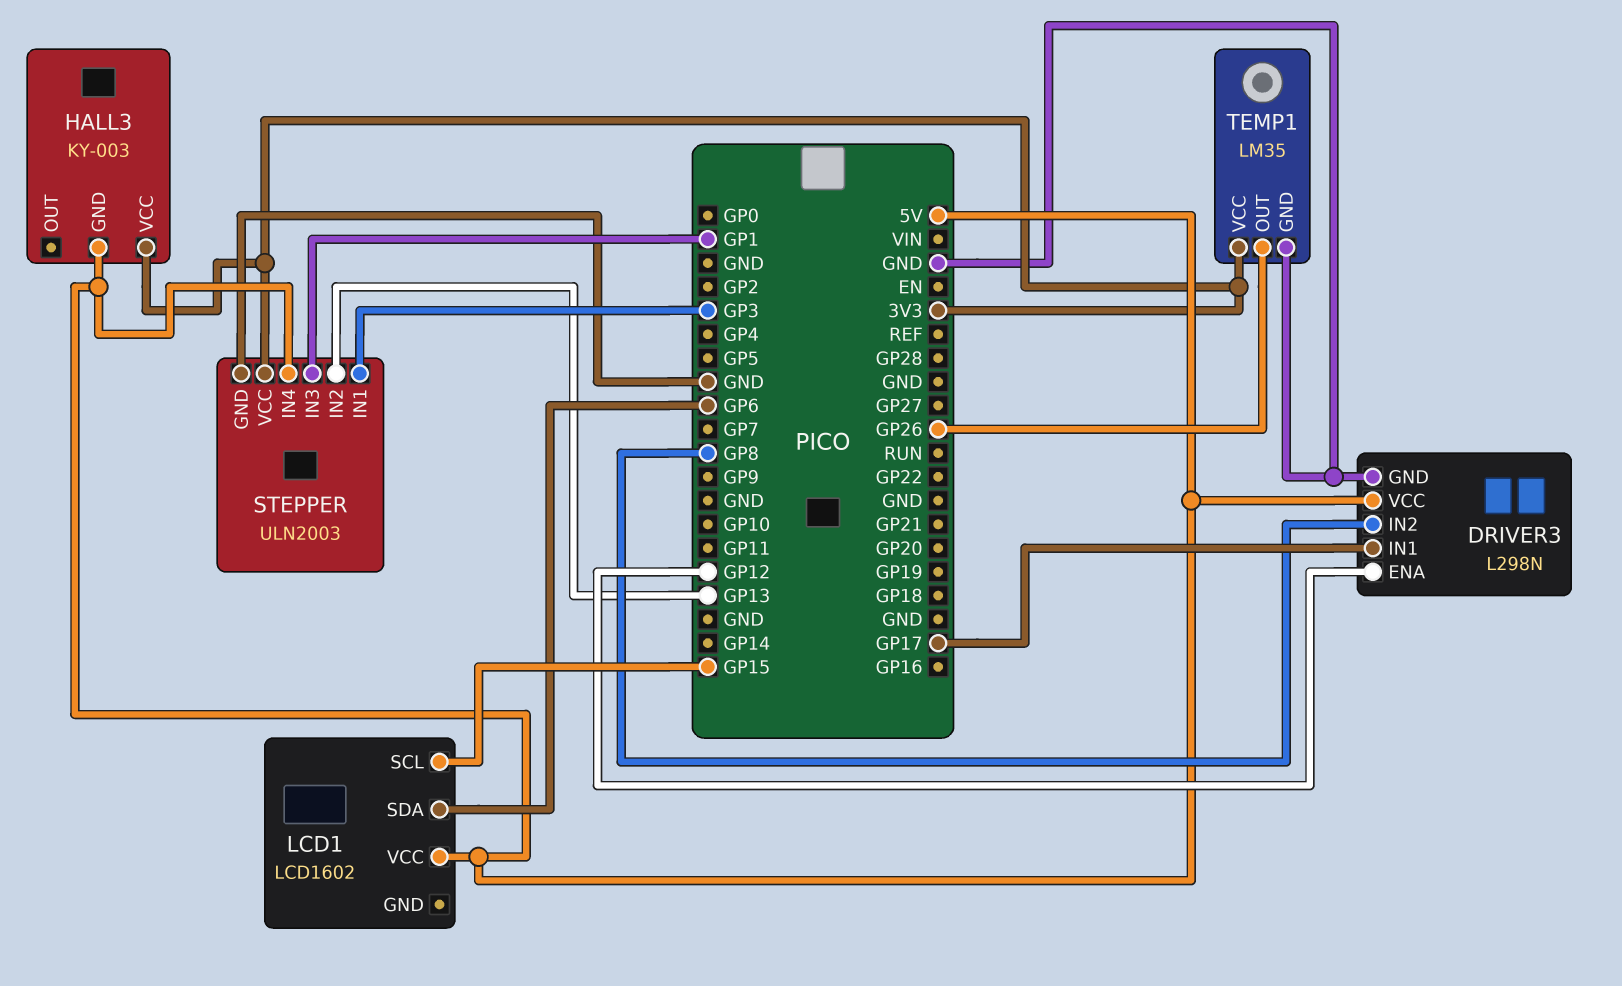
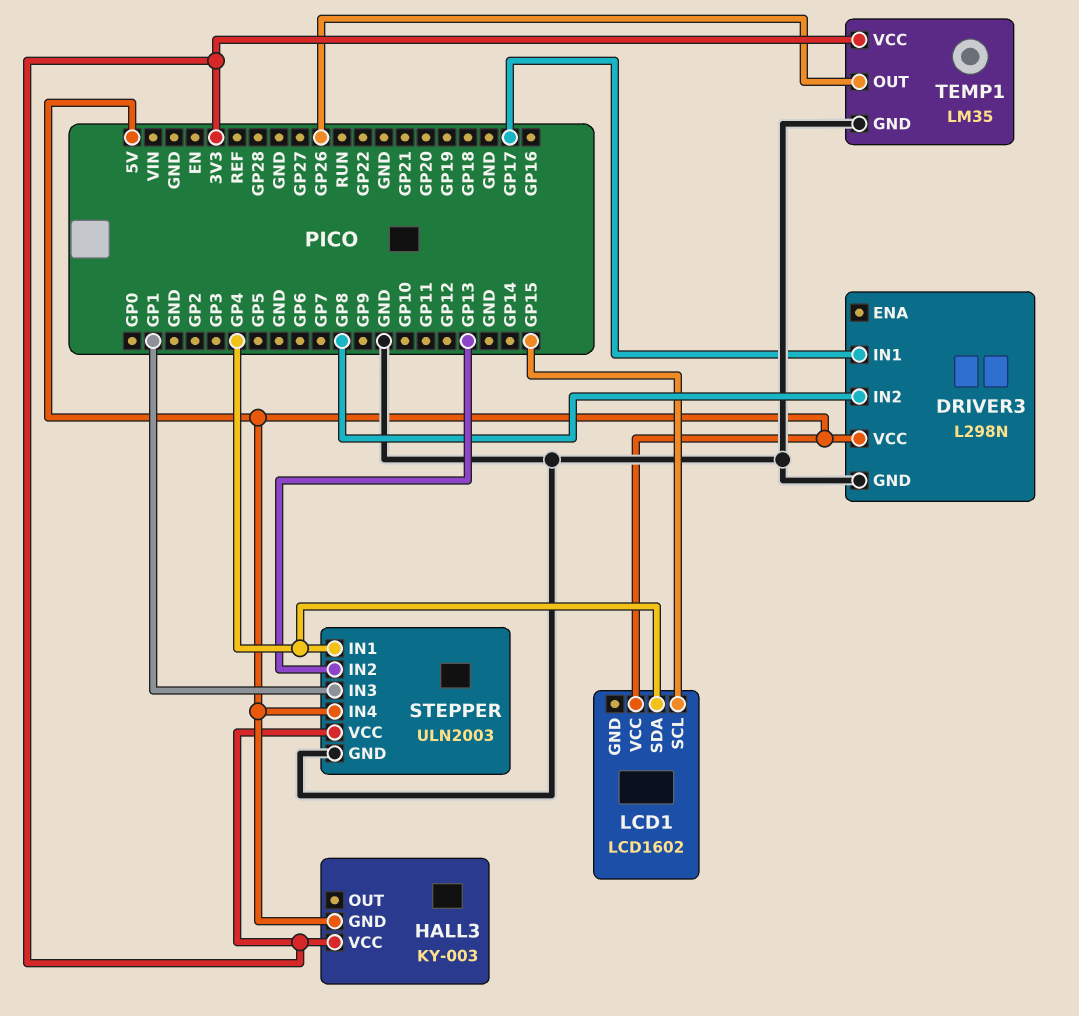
DRIVER3 pin ENA: GP12 -> none
LCD1 pin SDA: GP6 -> GP4
STEPPER pin IN1: GP3 -> GP4

